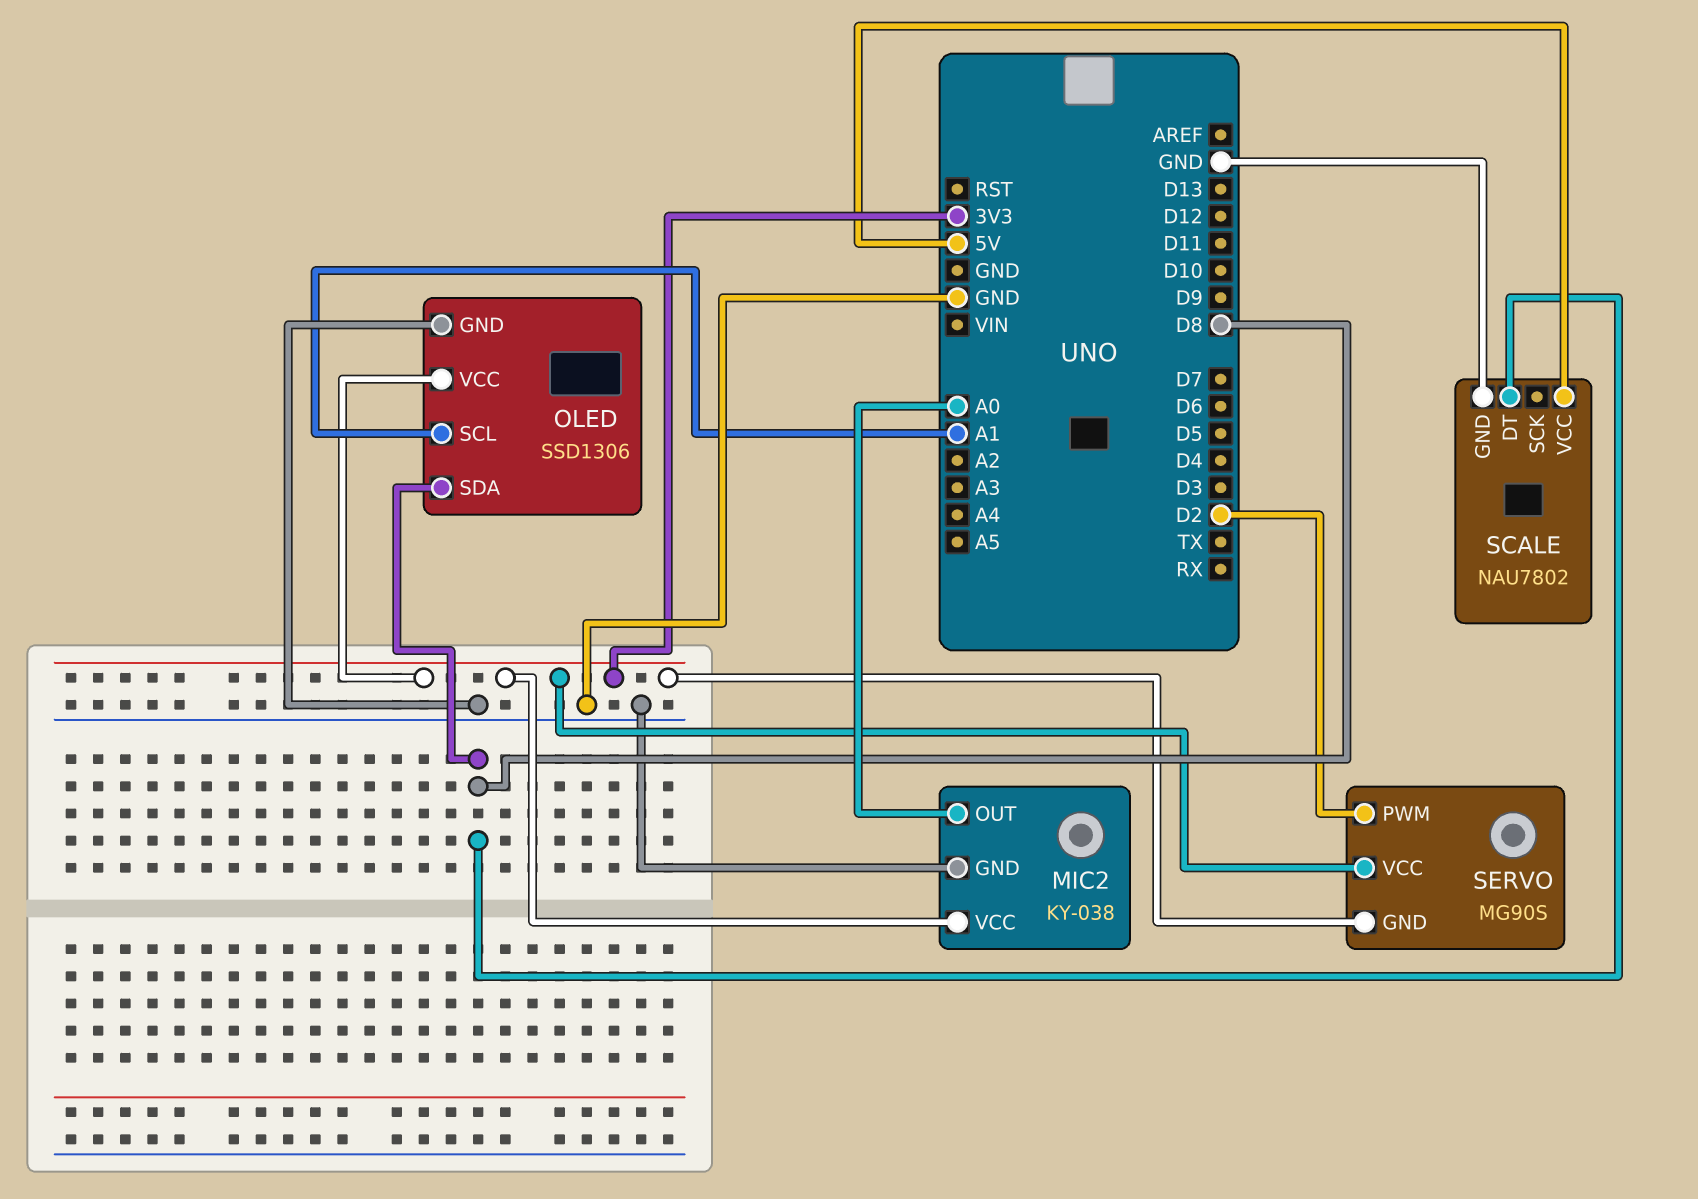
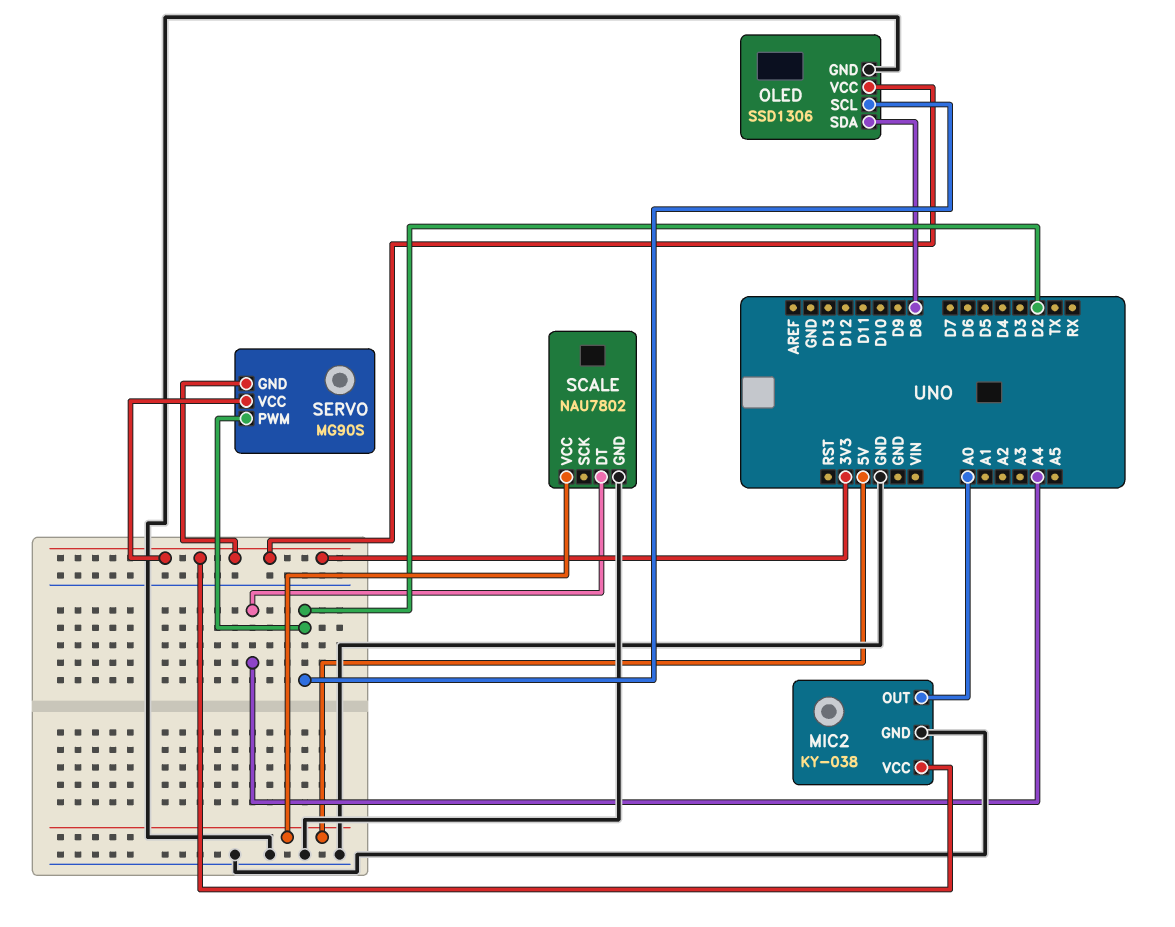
OLED pin SCL: A1 -> D2
SCALE pin DT: D8 -> A4

